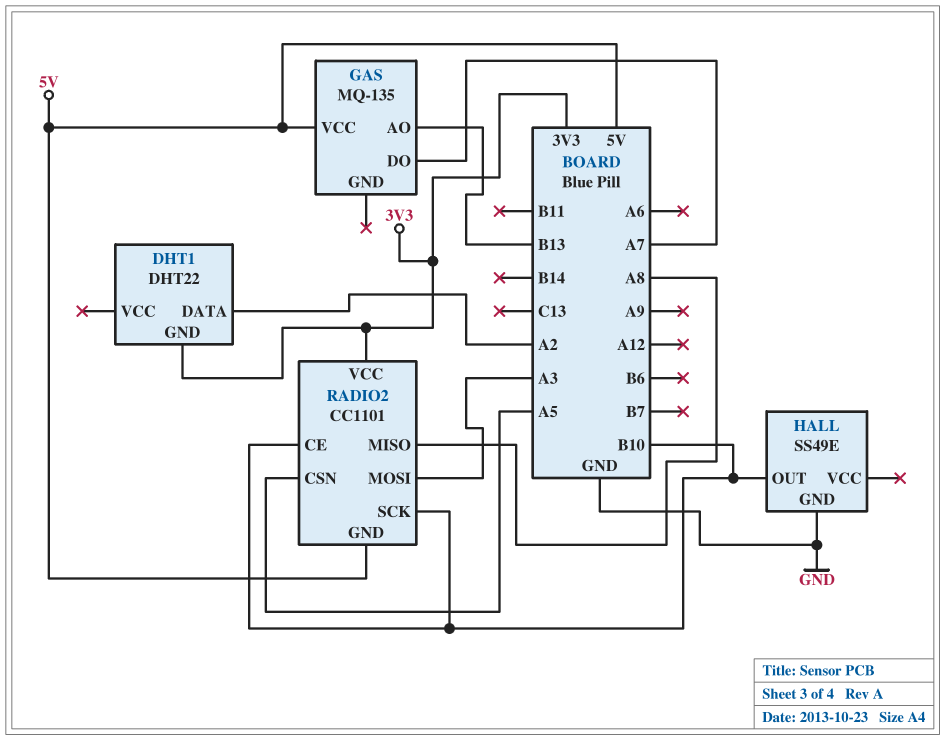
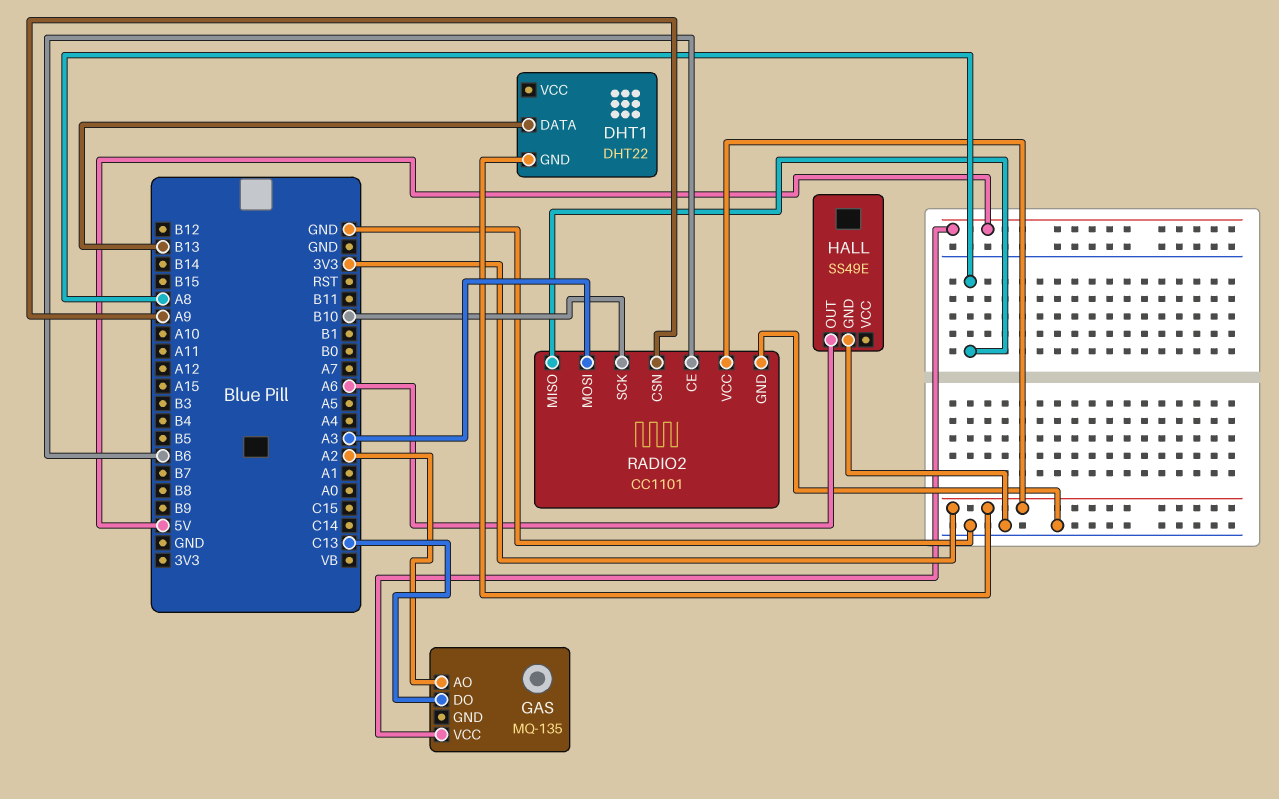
DHT1 pin DATA: A2 -> B13
GAS pin AO: B13 -> A2
GAS pin DO: A7 -> C13
HALL pin OUT: B10 -> A6
RADIO2 pin CE: B10 -> B6
RADIO2 pin CSN: A5 -> A9
RADIO2 pin GND: 5V -> GND

